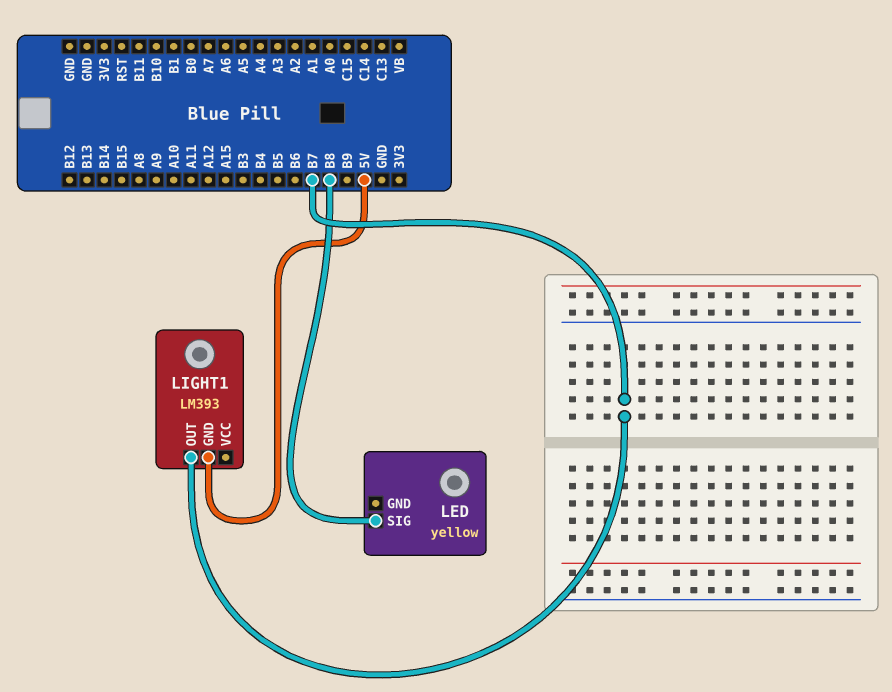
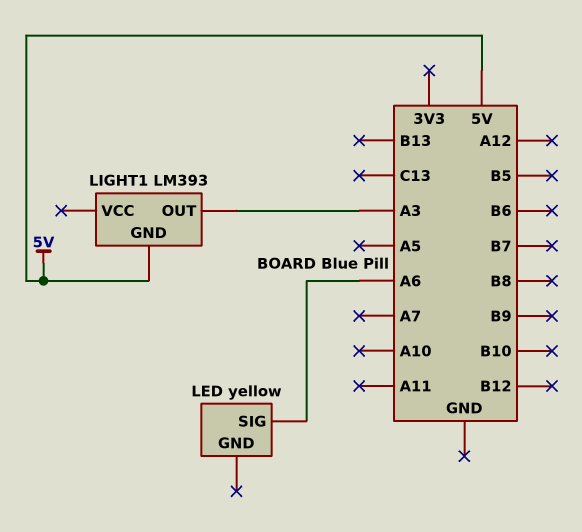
LED pin SIG: B8 -> A6
LIGHT1 pin OUT: B7 -> A3

